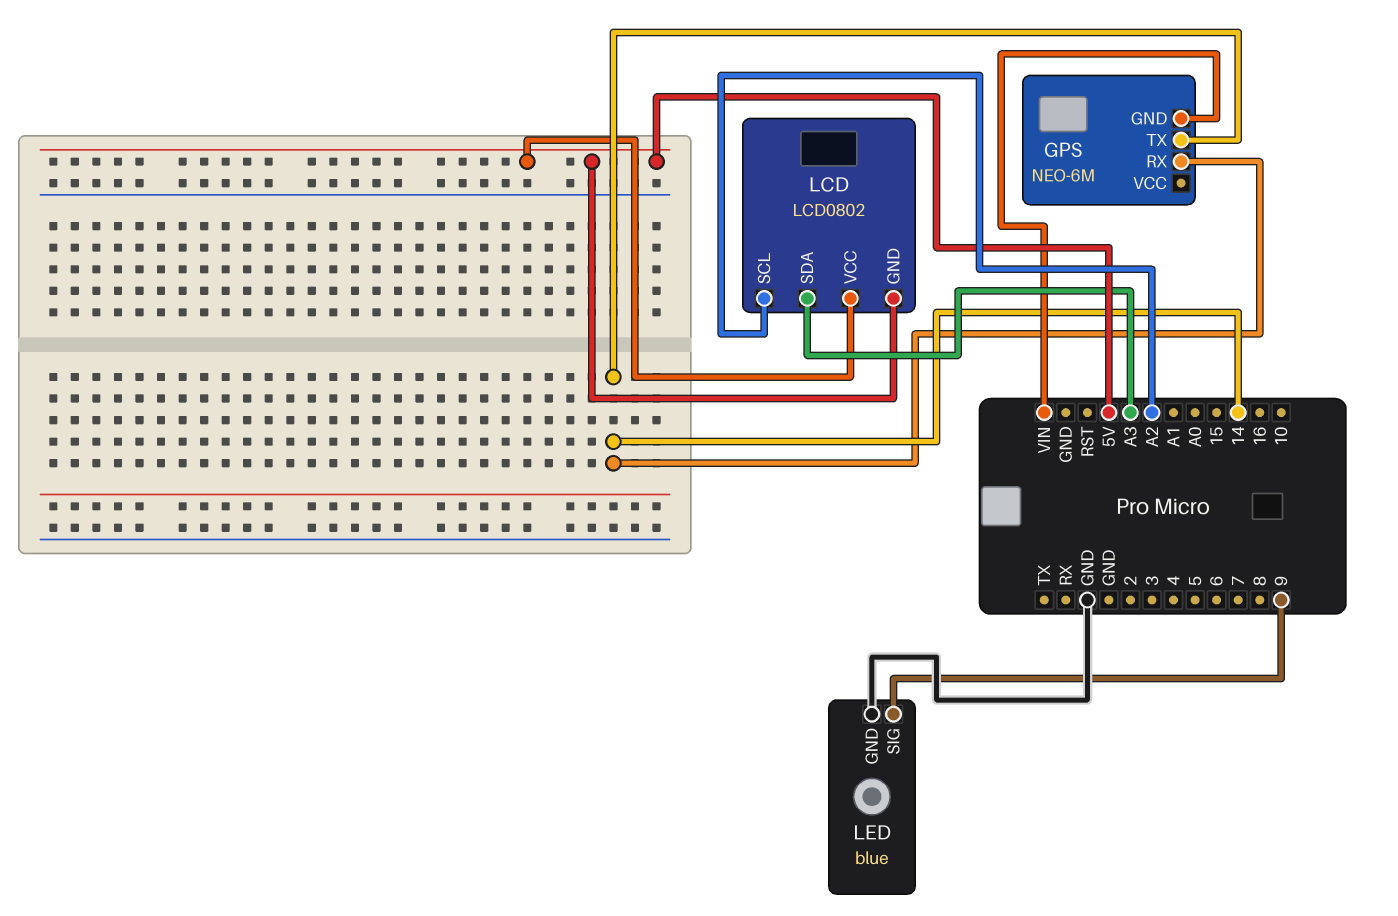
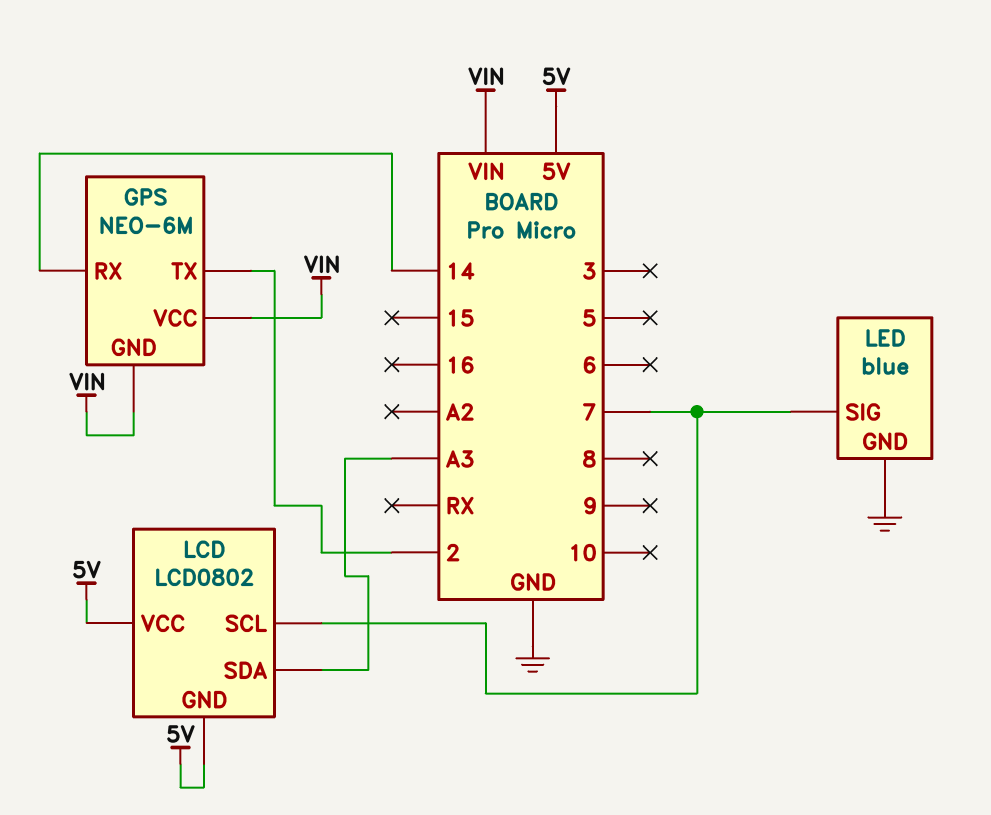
GPS pin TX: 14 -> 2
GPS pin VCC: none -> VIN
LCD pin SCL: A2 -> 7
LED pin SIG: 9 -> 7

